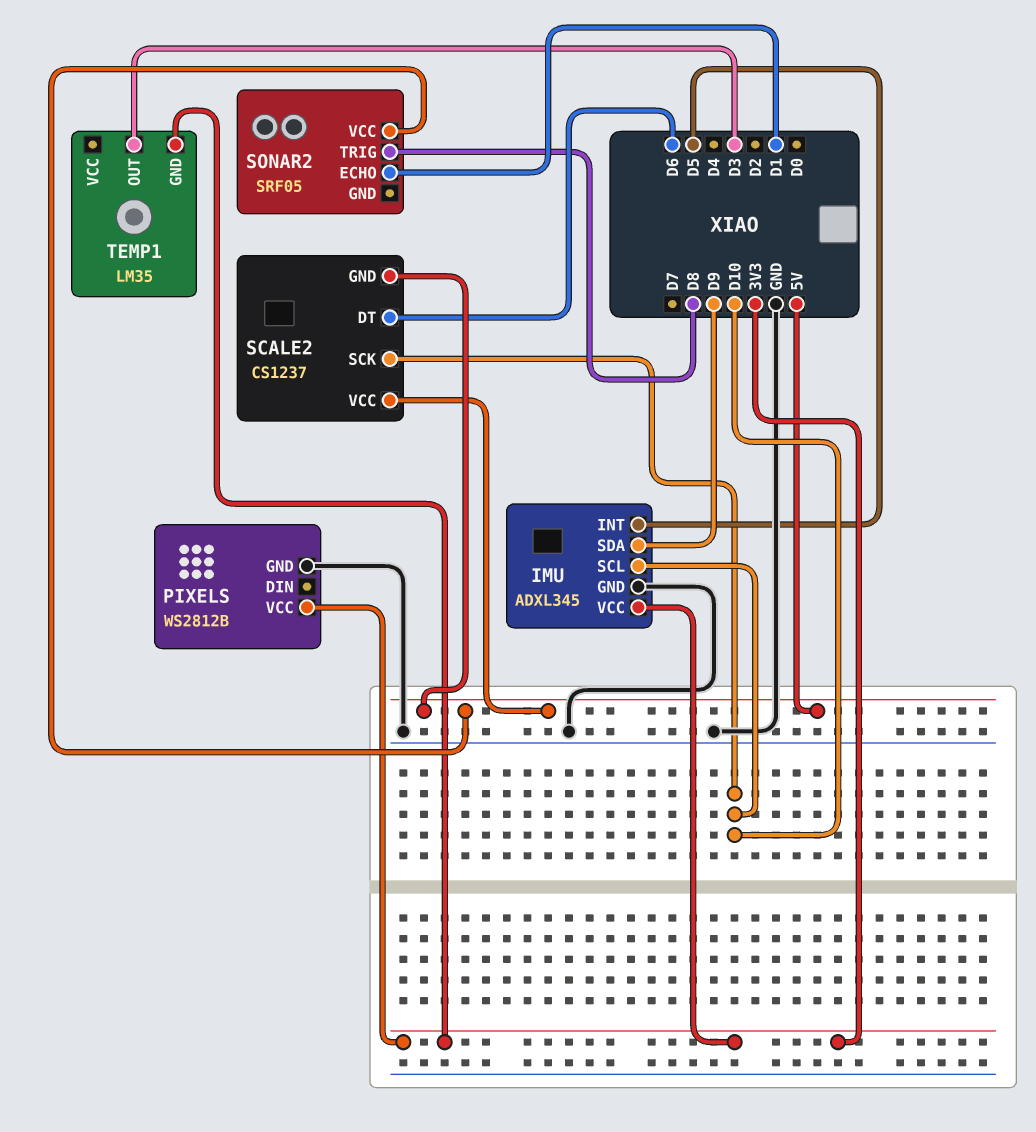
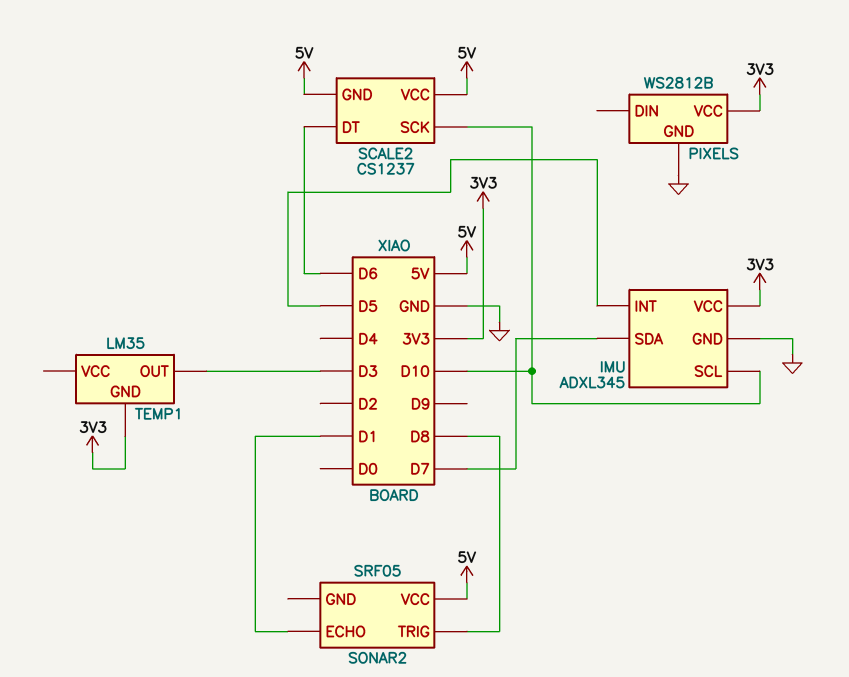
IMU pin SDA: D9 -> D7

